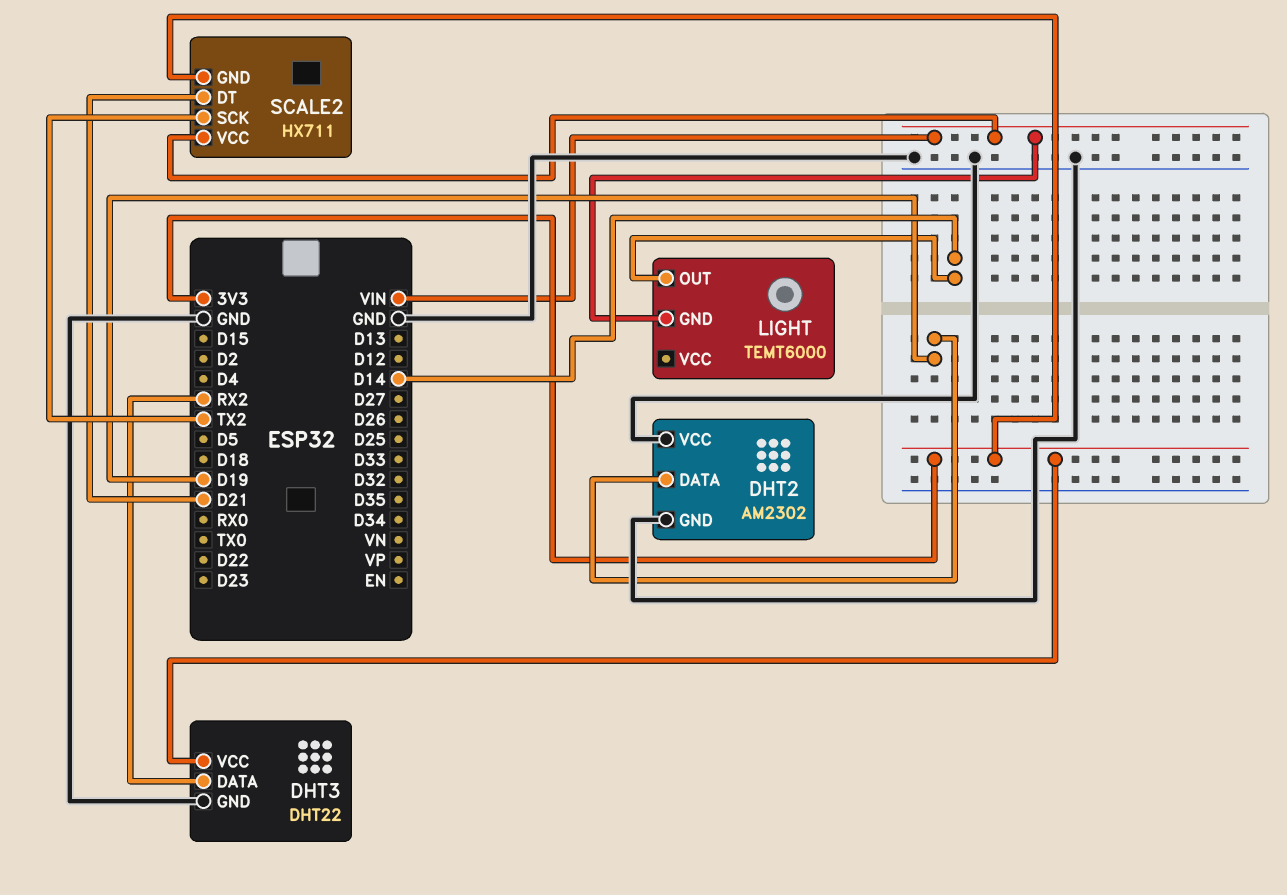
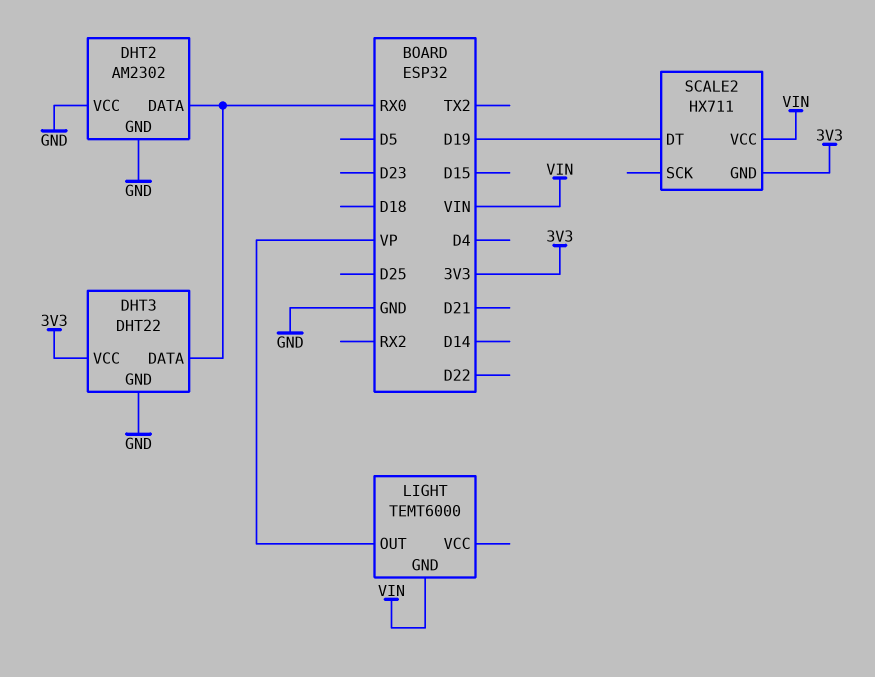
DHT2 pin DATA: D19 -> RX0
DHT3 pin DATA: RX2 -> RX0
LIGHT pin OUT: D14 -> VP
SCALE2 pin DT: D21 -> D19
SCALE2 pin SCK: TX2 -> none

